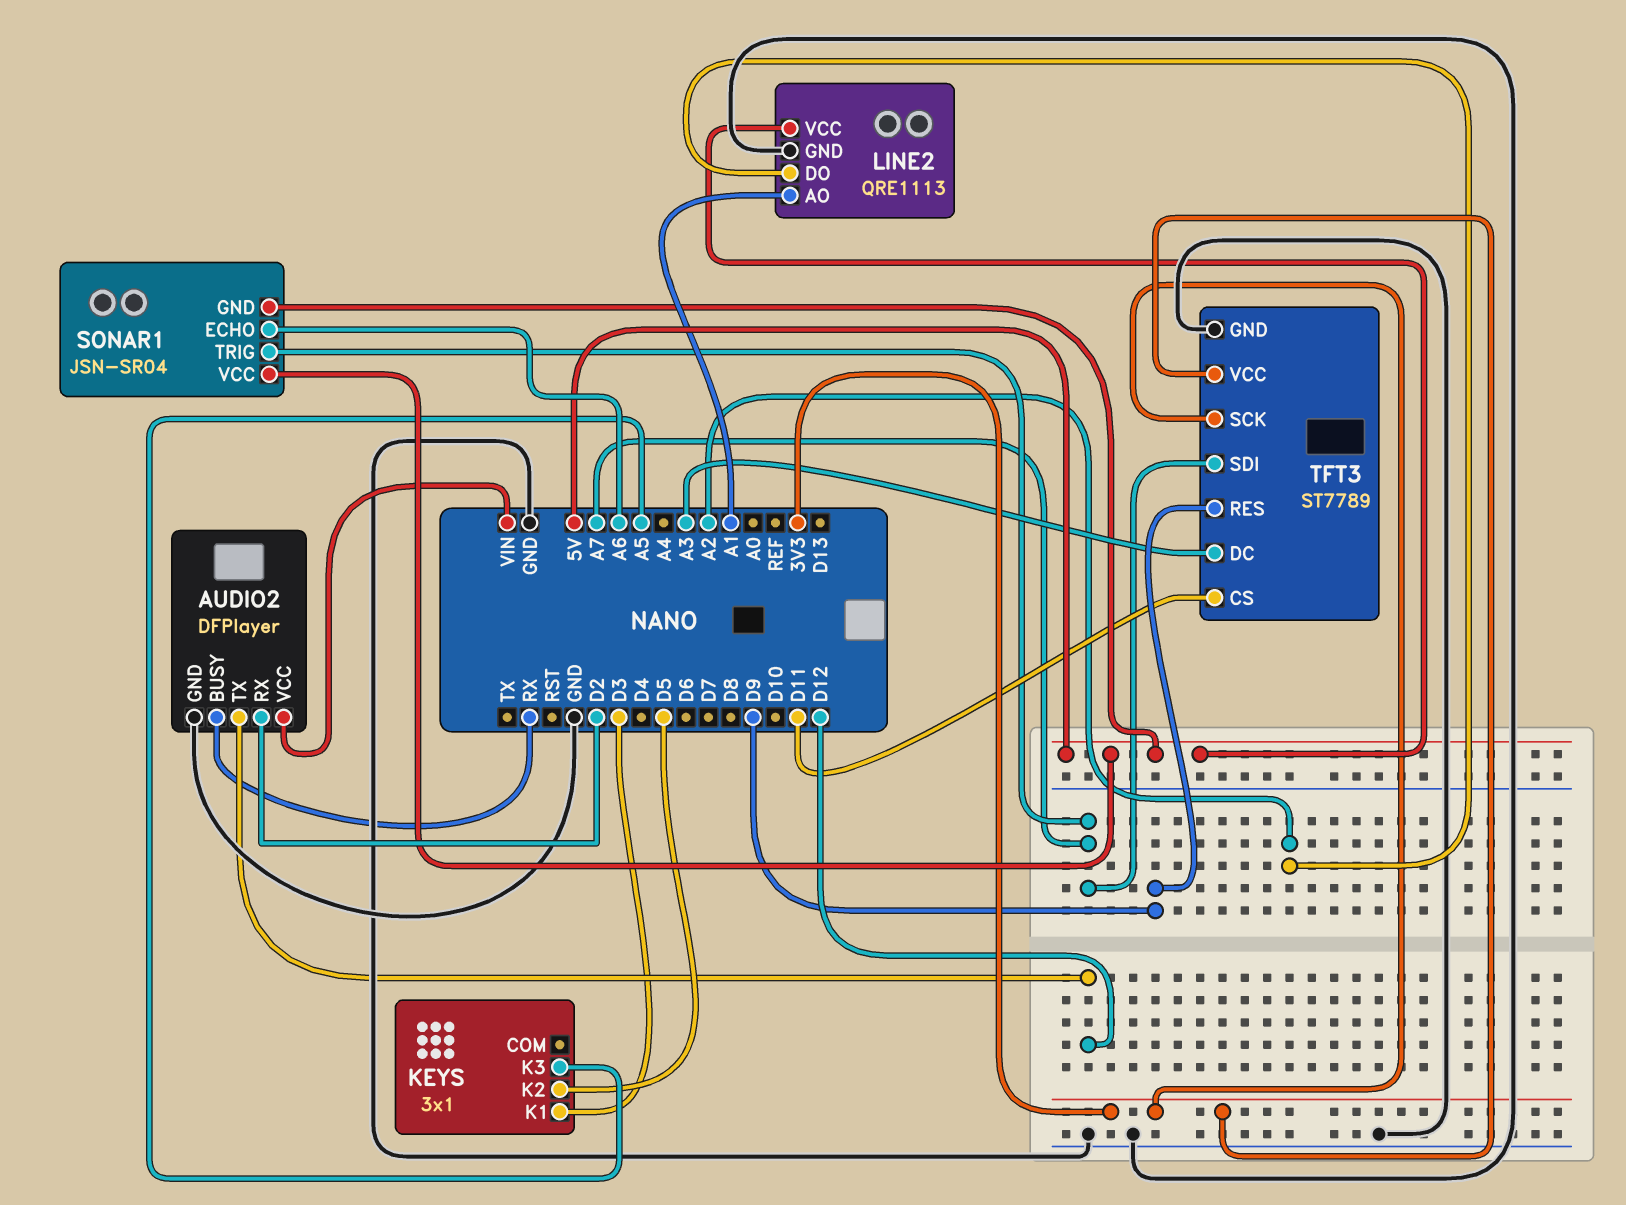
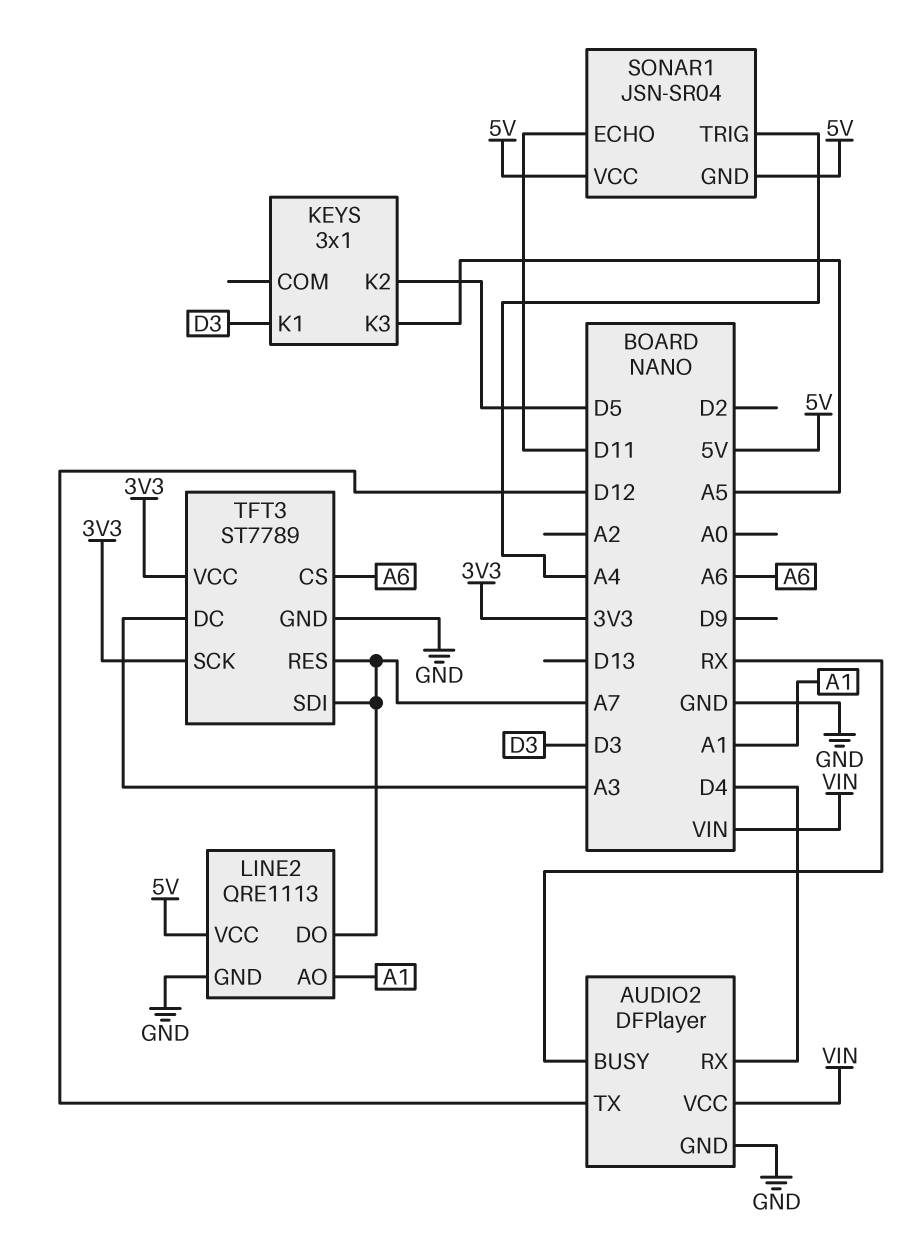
AUDIO2 pin RX: D2 -> D4
LINE2 pin DO: A2 -> A7
SONAR1 pin ECHO: A6 -> D11
SONAR1 pin TRIG: A7 -> A4
TFT3 pin CS: D11 -> A6
TFT3 pin RES: D9 -> A7

